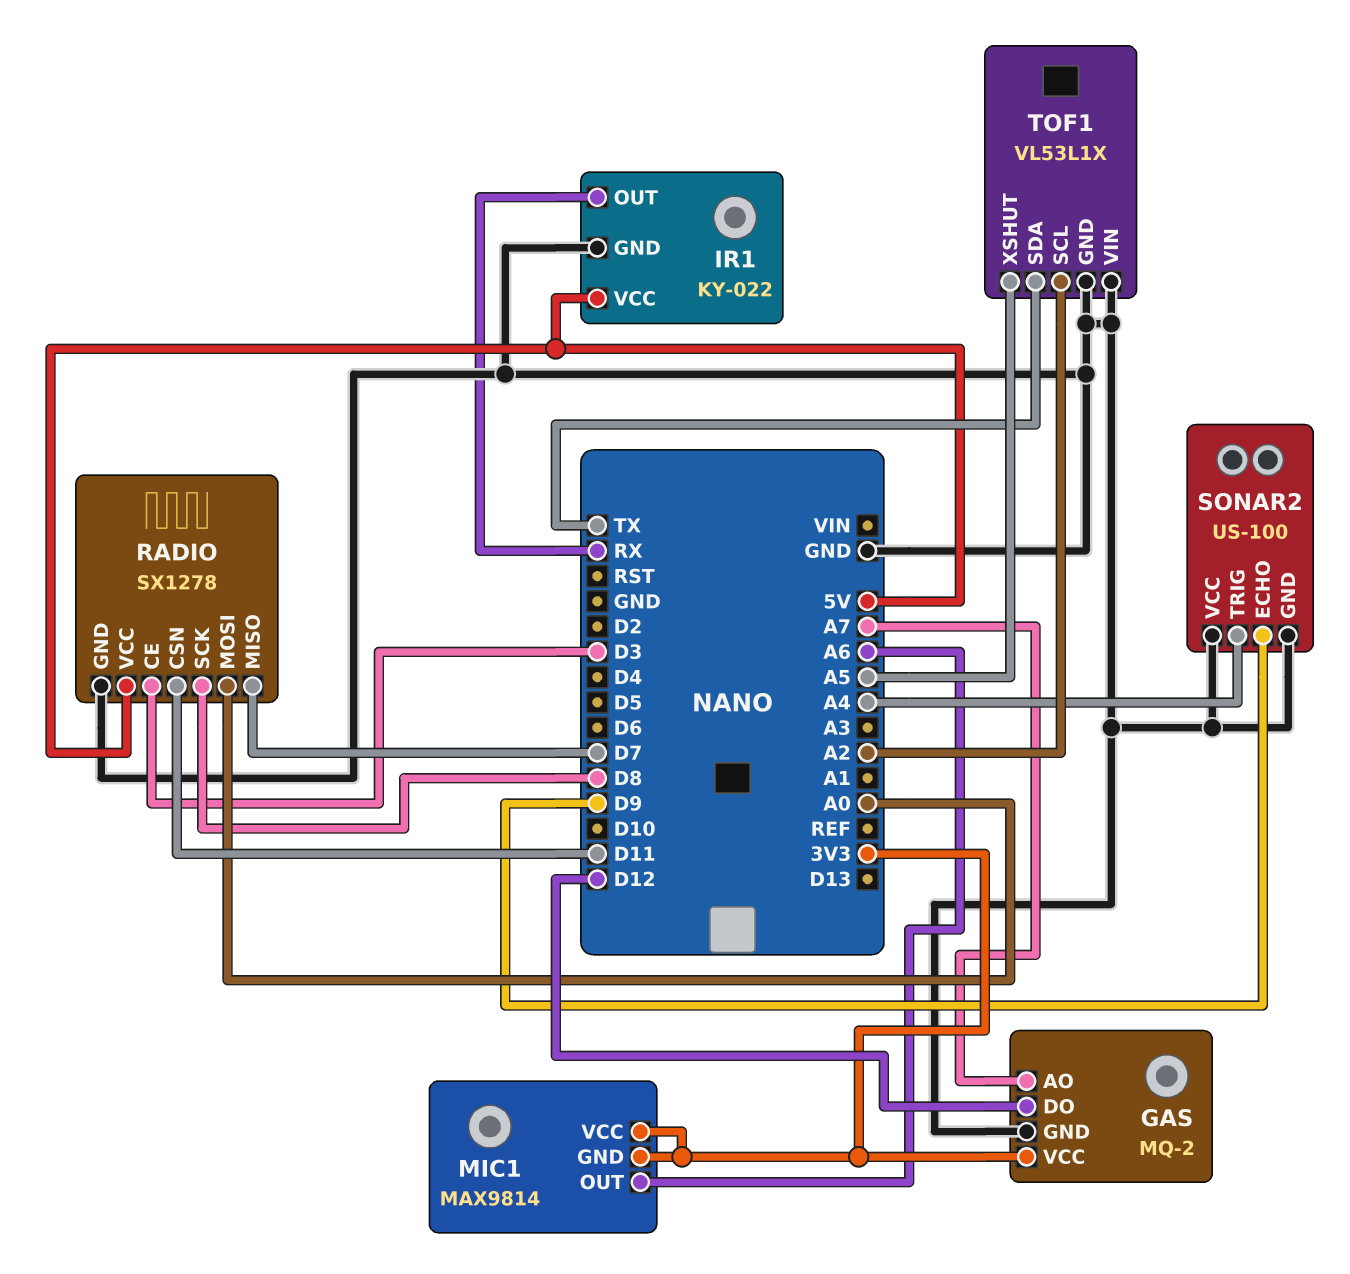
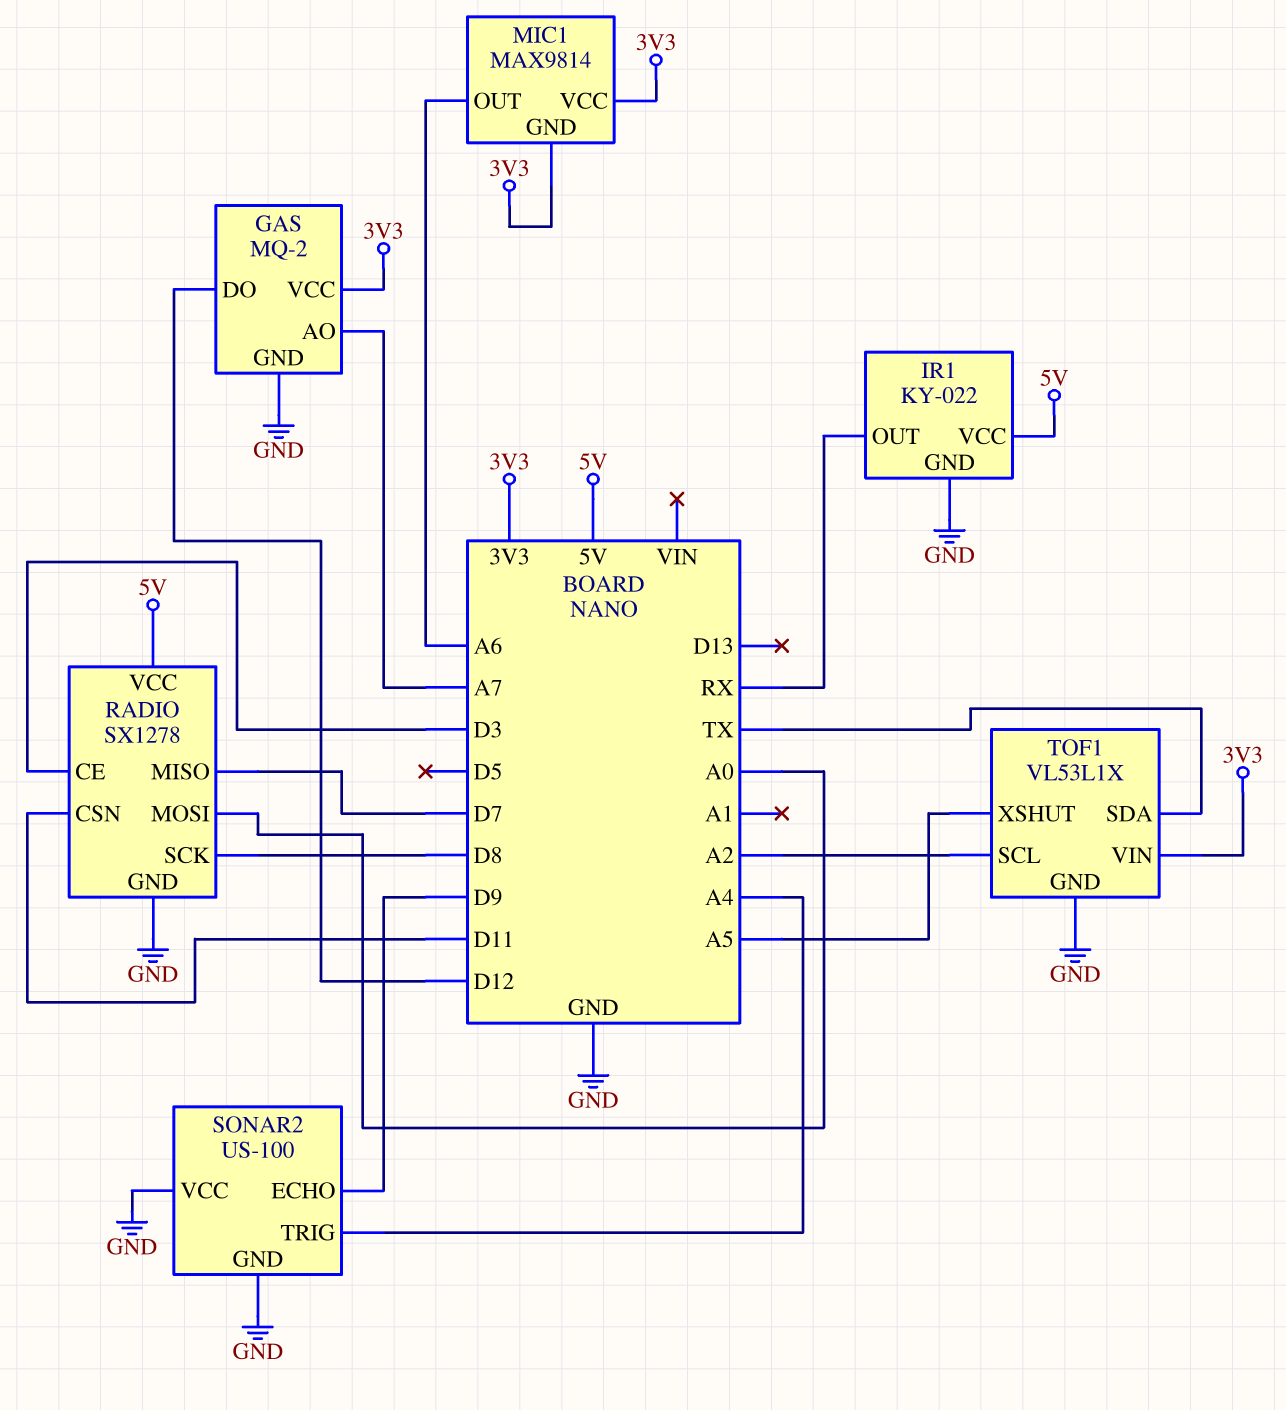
TOF1 pin VIN: GND -> 3V3

